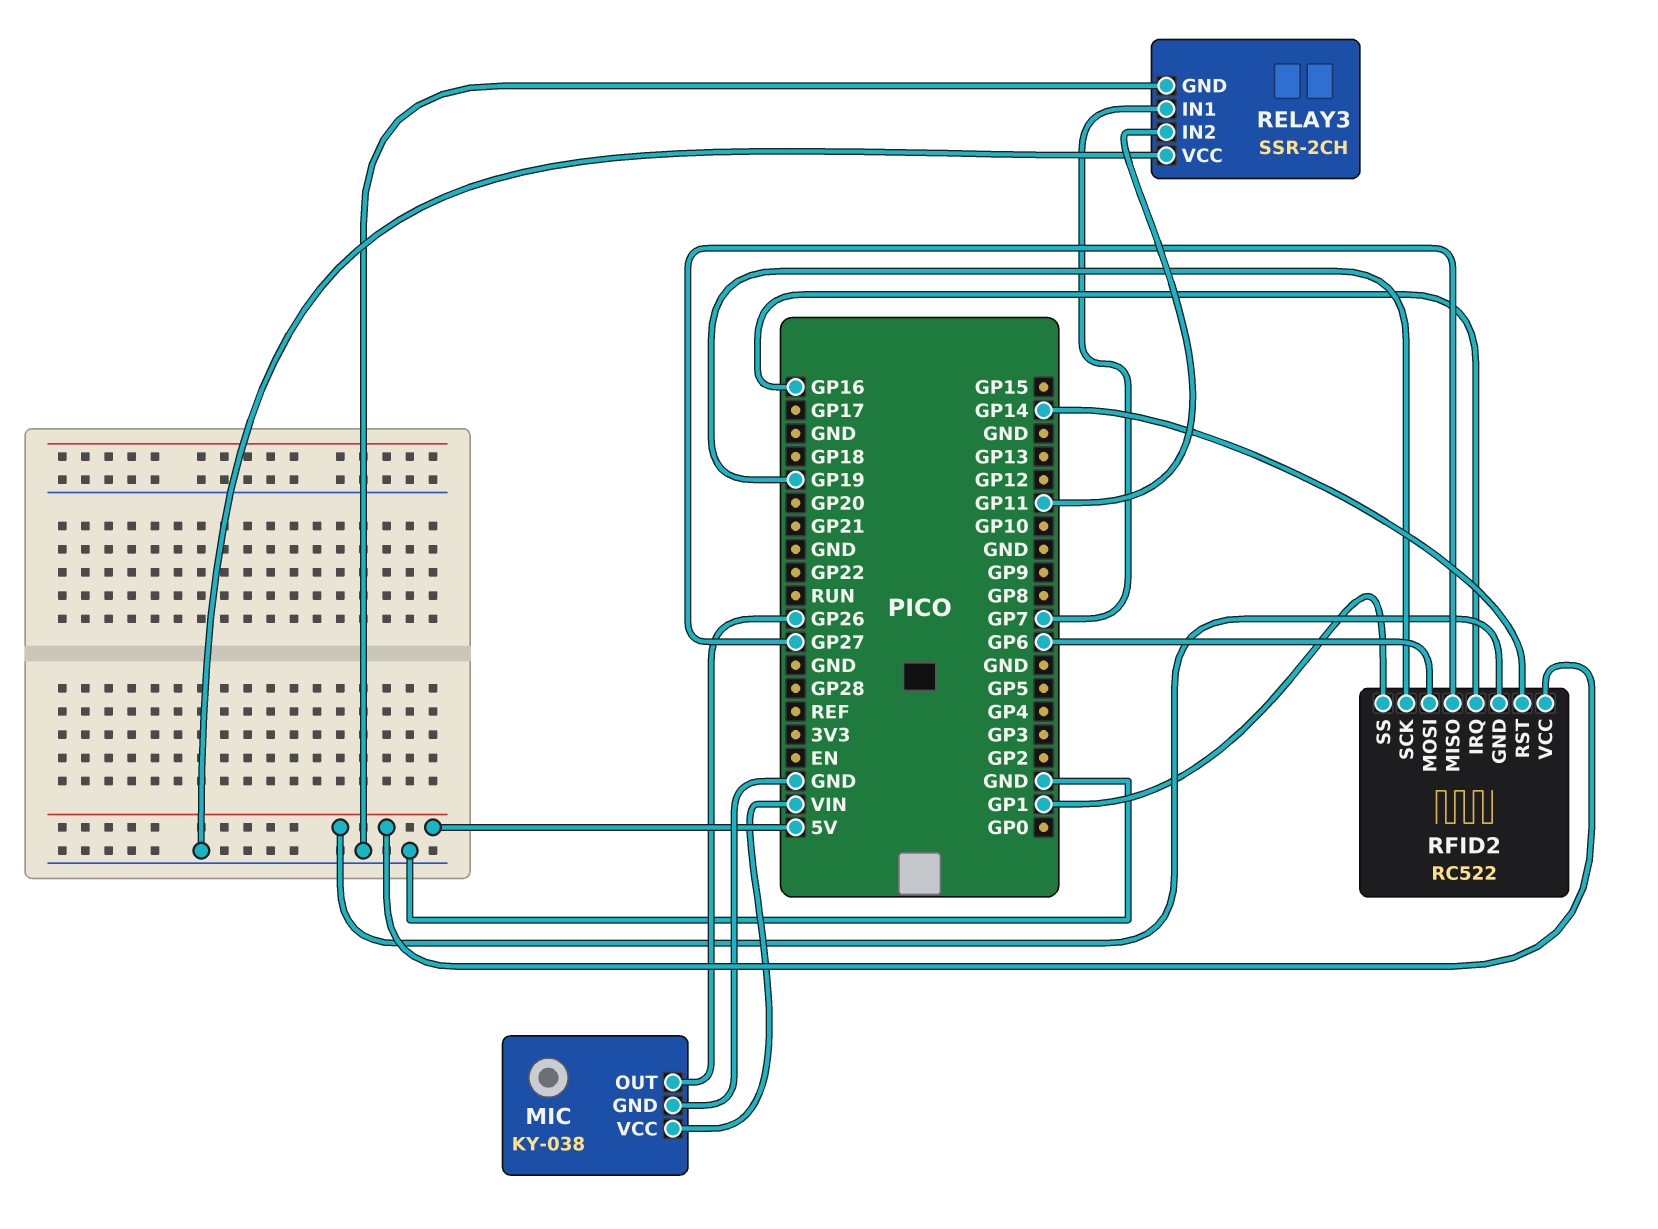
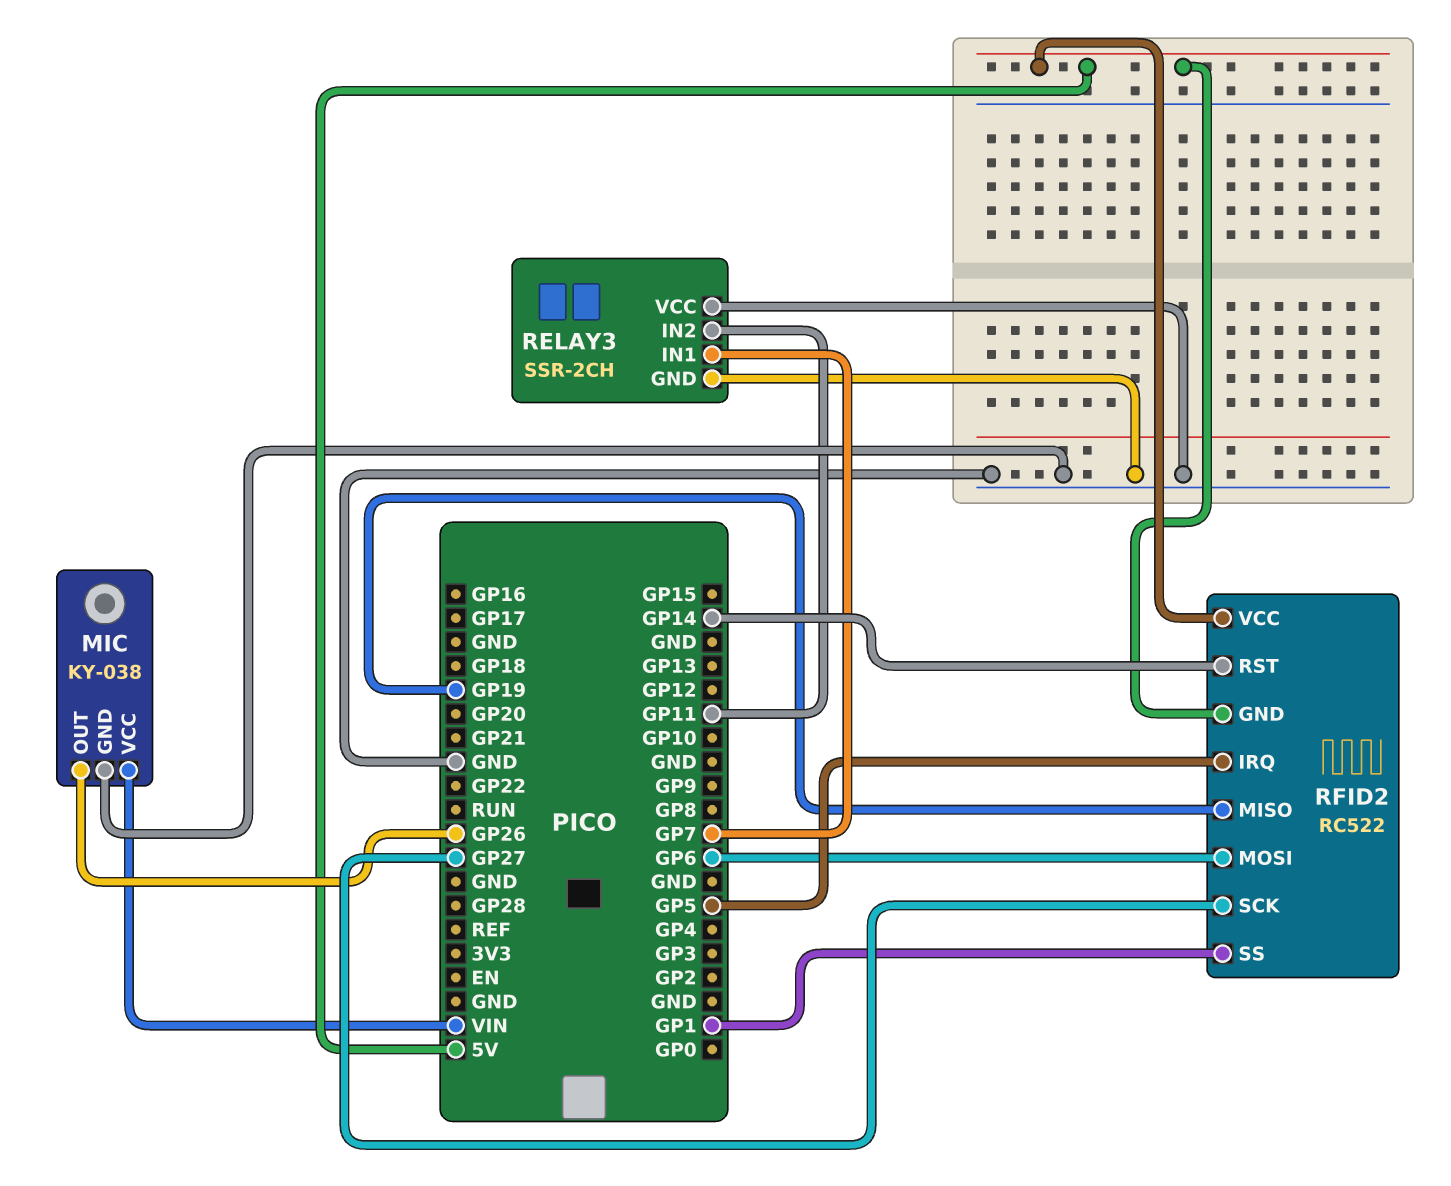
RFID2 pin IRQ: GP16 -> GP5
RFID2 pin MISO: GP27 -> GP19
RFID2 pin SCK: GP19 -> GP27

